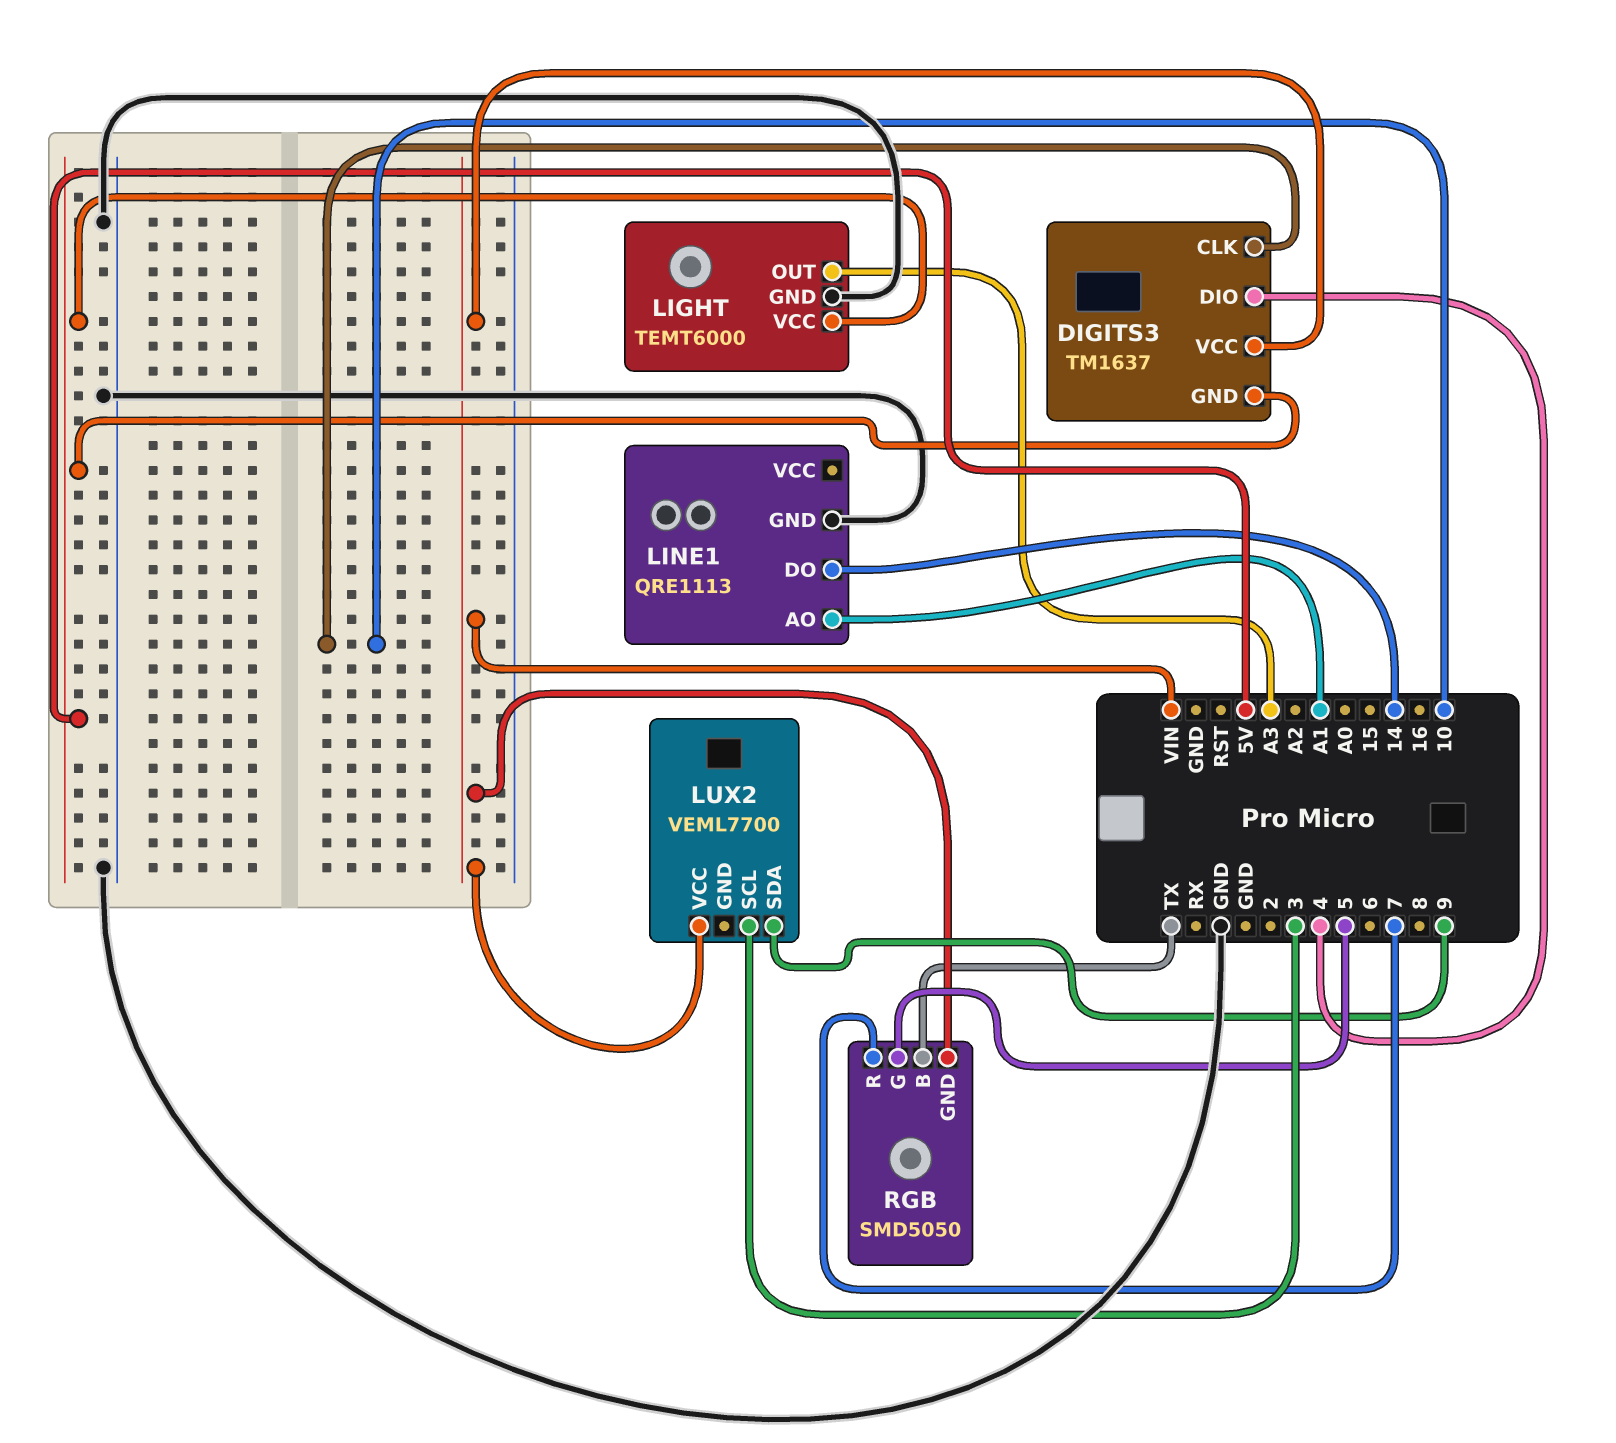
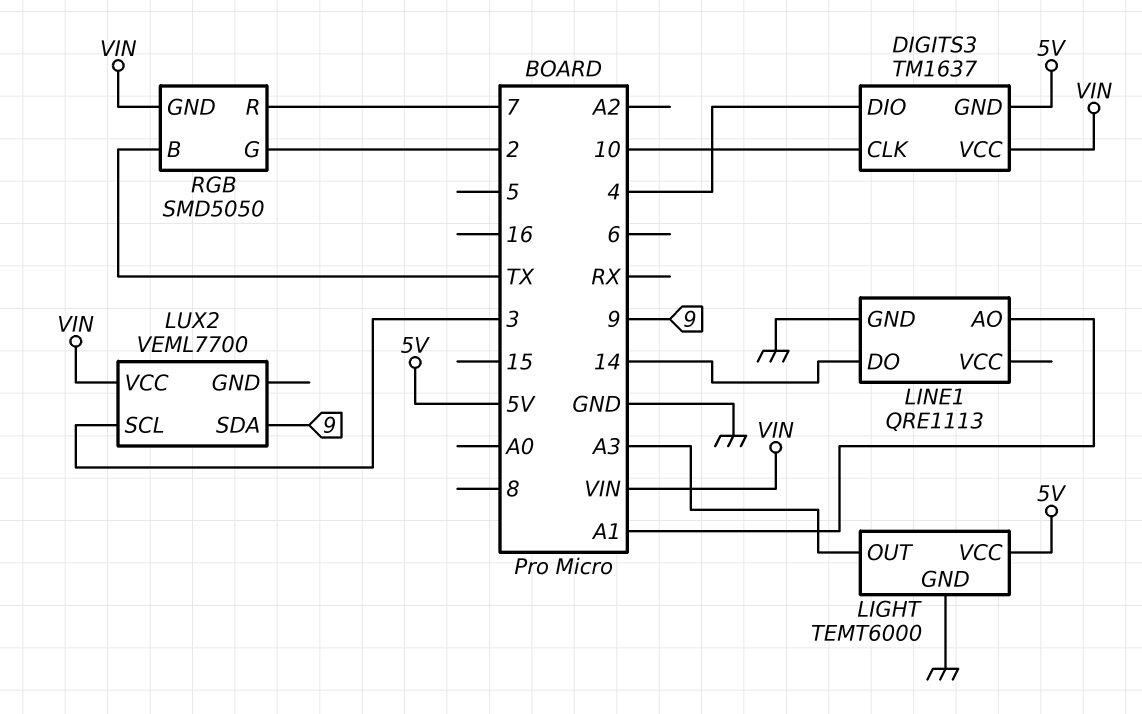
RGB pin G: 5 -> 2

